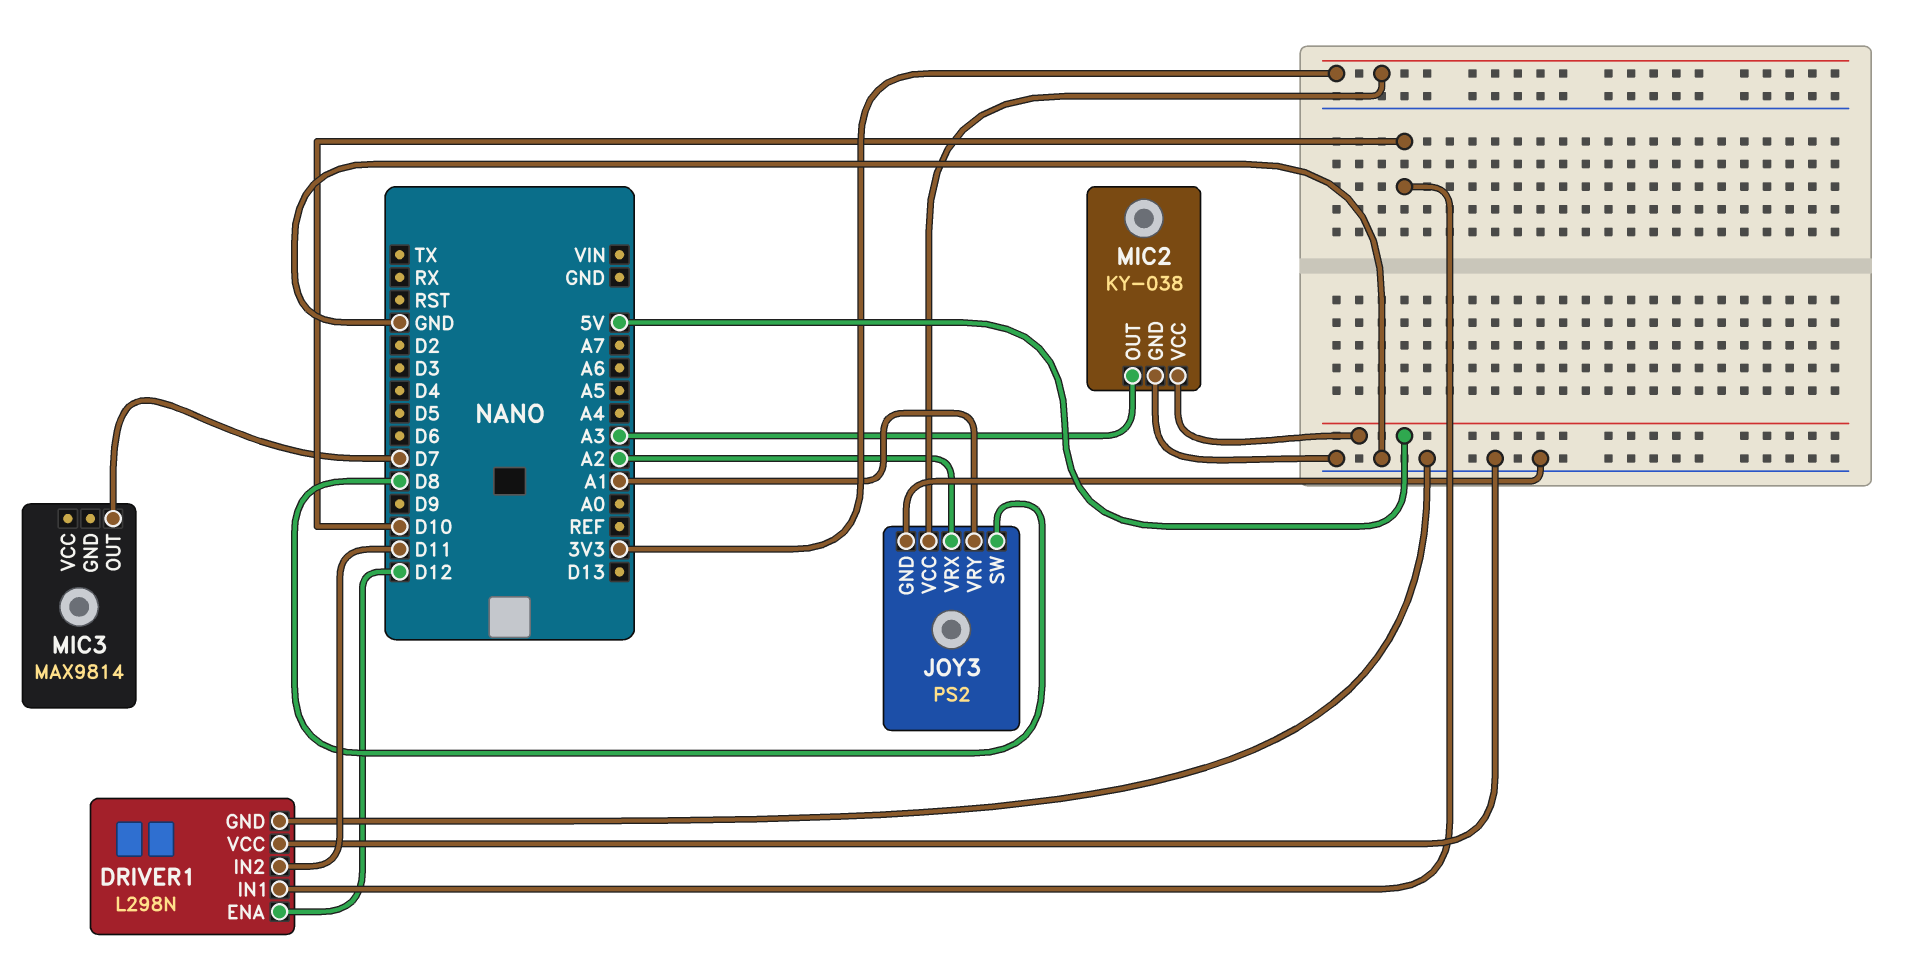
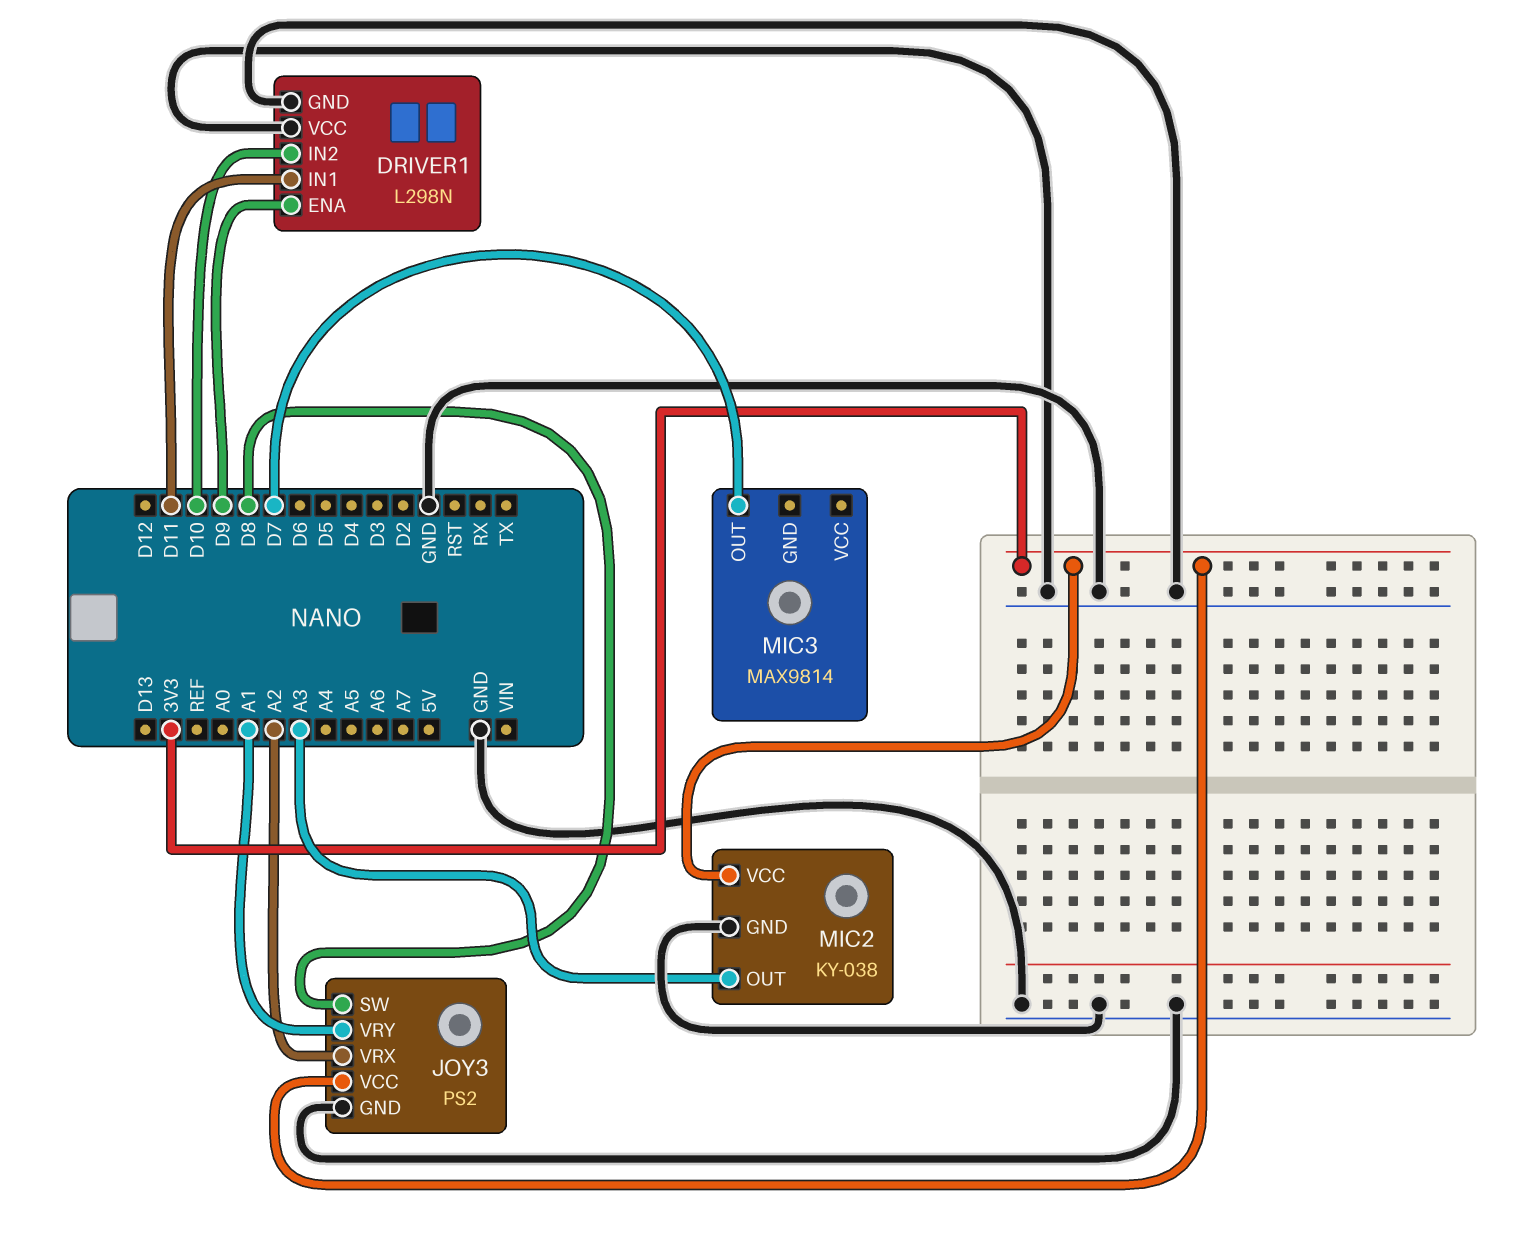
DRIVER1 pin ENA: D12 -> D9
DRIVER1 pin IN1: D10 -> D11
DRIVER1 pin IN2: D11 -> D10
MIC2 pin VCC: 5V -> 3V3

